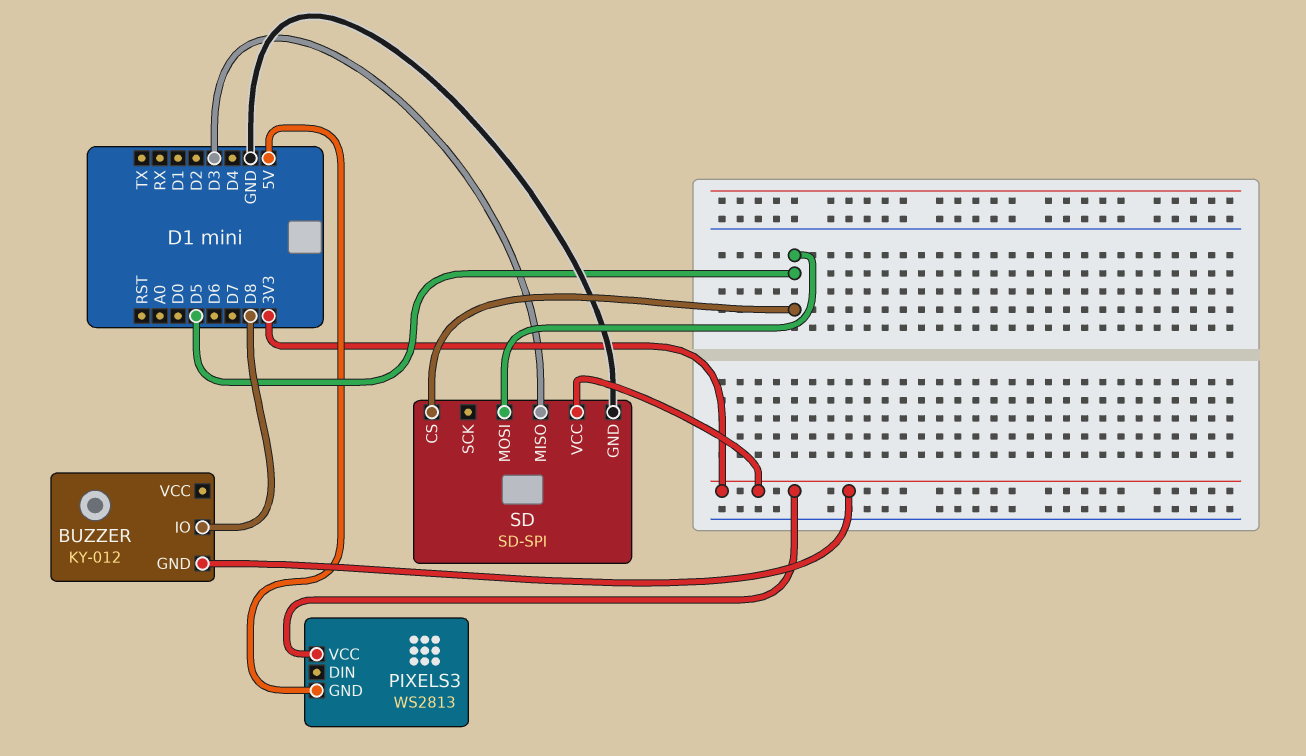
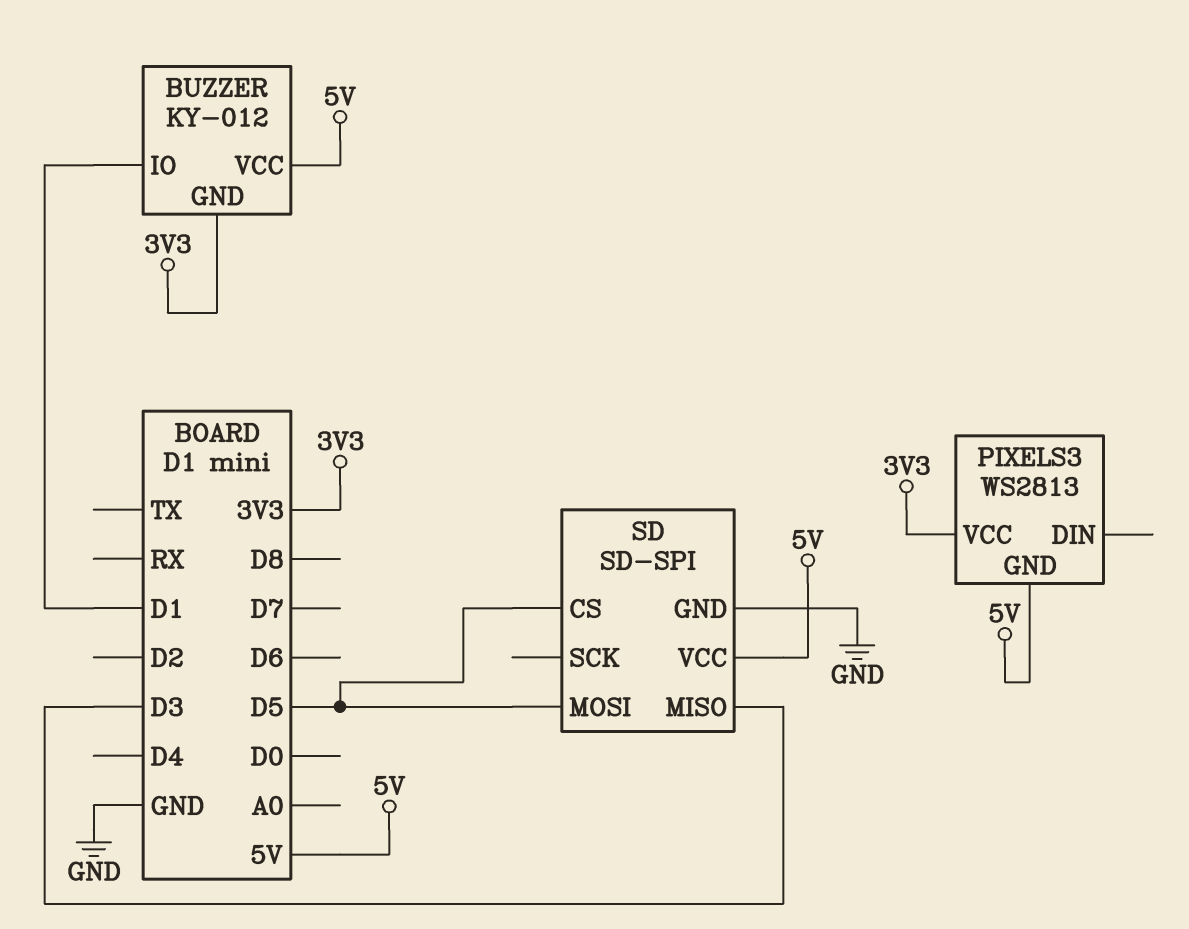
BUZZER pin IO: D8 -> D1
BUZZER pin VCC: none -> 5V
SD pin VCC: 3V3 -> 5V

